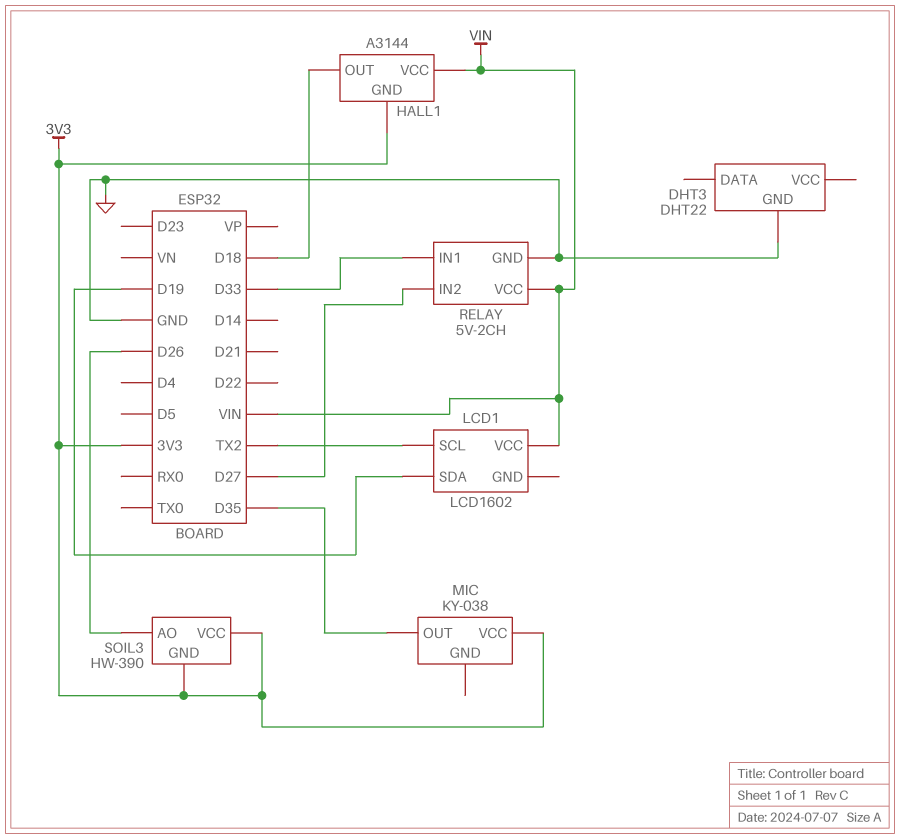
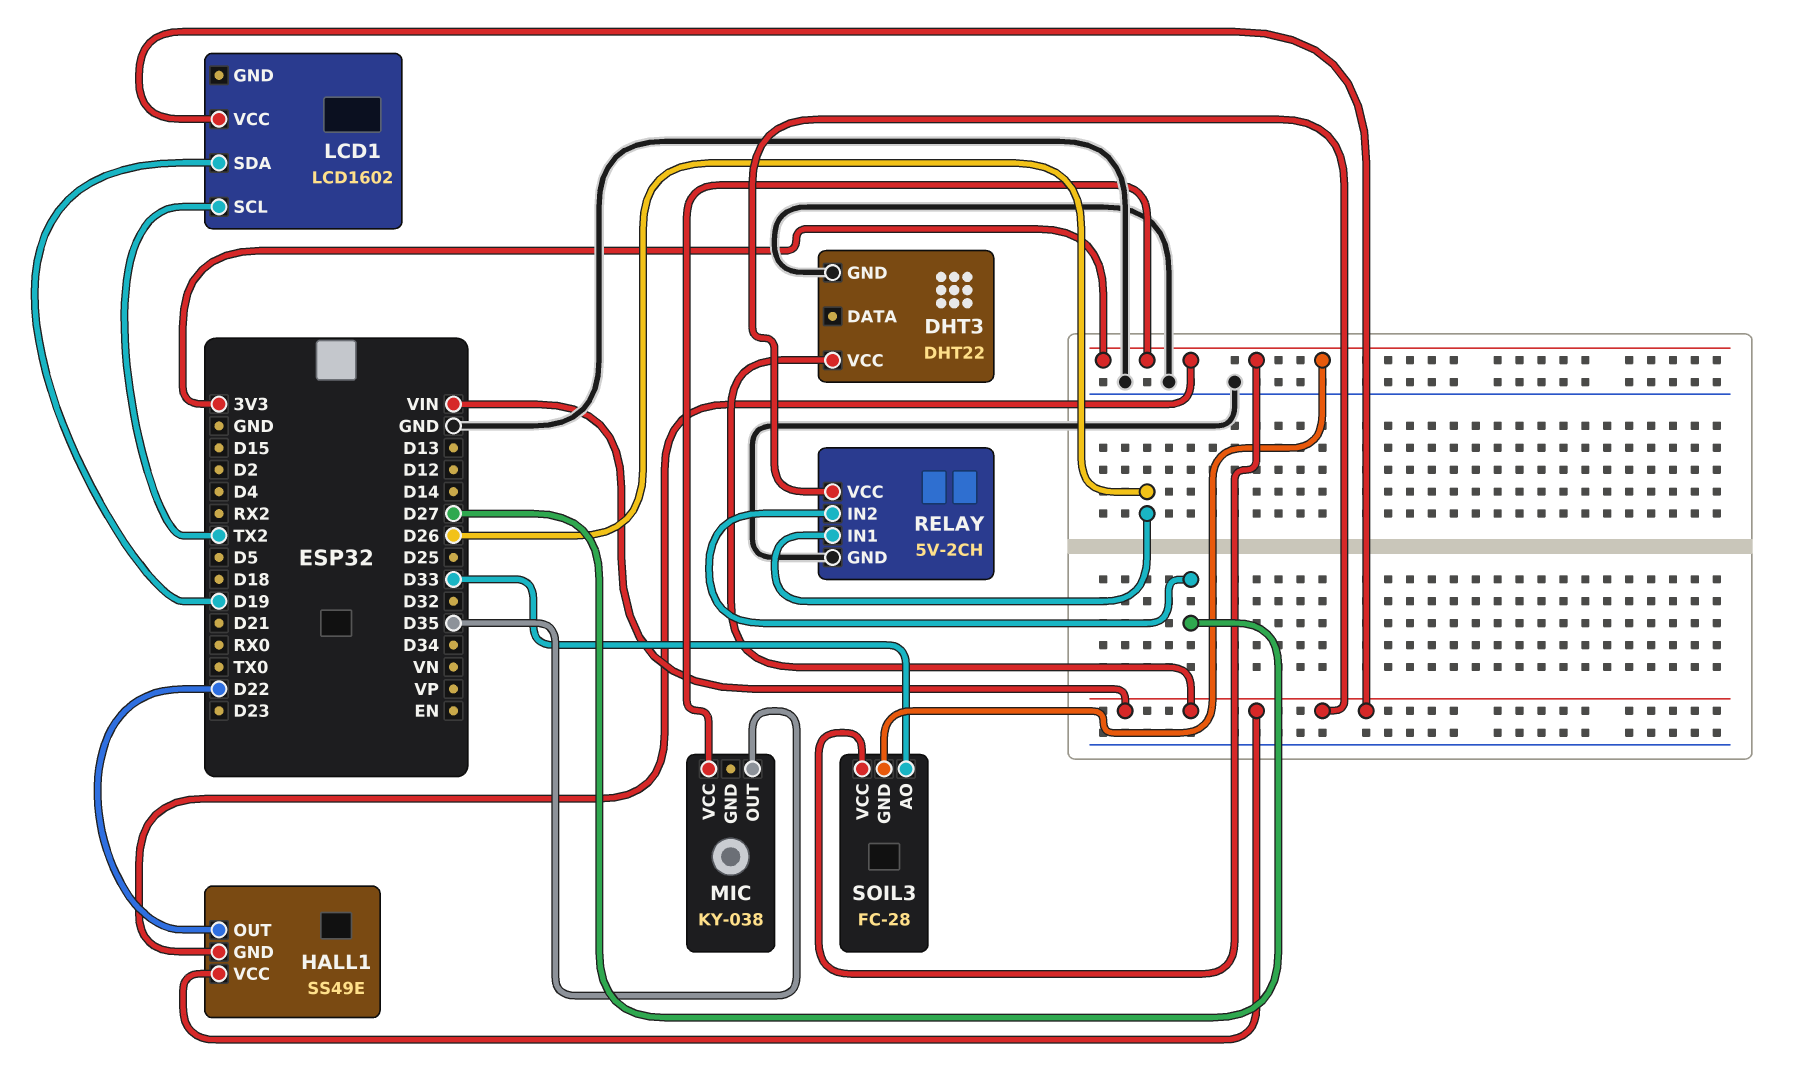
DHT3 pin VCC: none -> VIN
HALL1: A3144 -> SS49E
HALL1 pin OUT: D18 -> D22
RELAY pin IN1: D33 -> D26
SOIL3: HW-390 -> FC-28
SOIL3 pin AO: D26 -> D33

